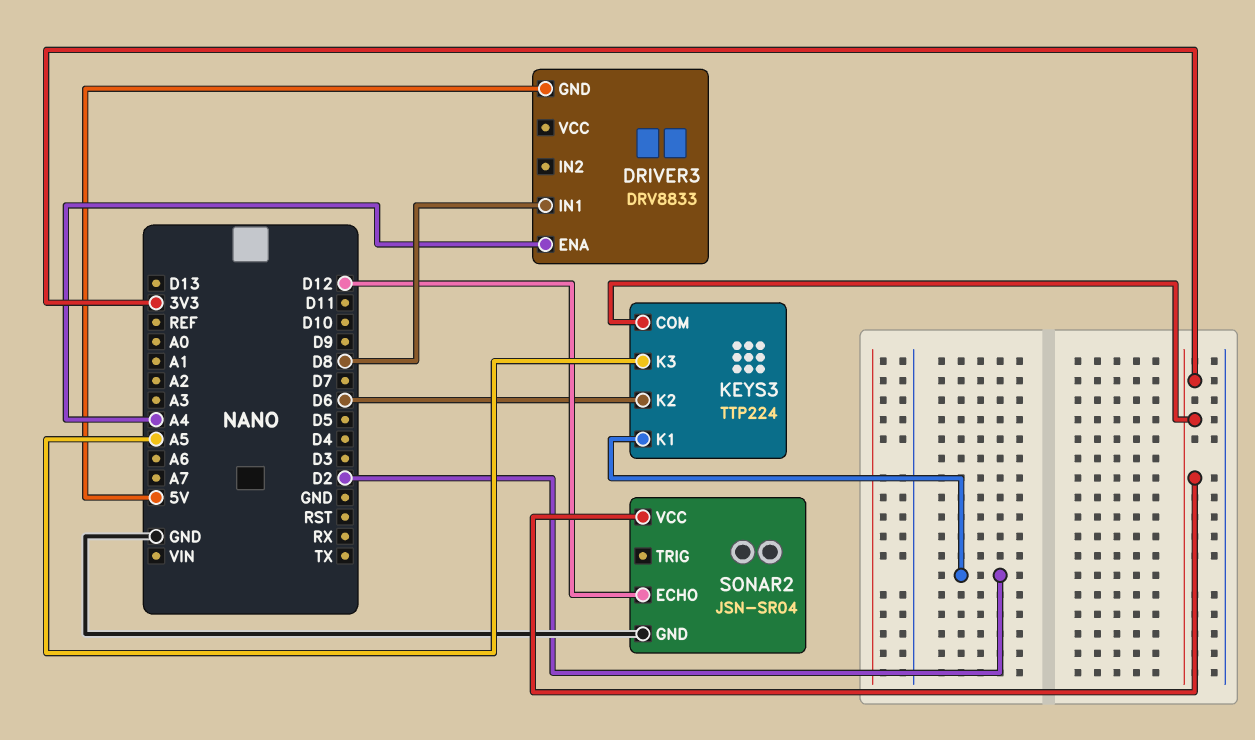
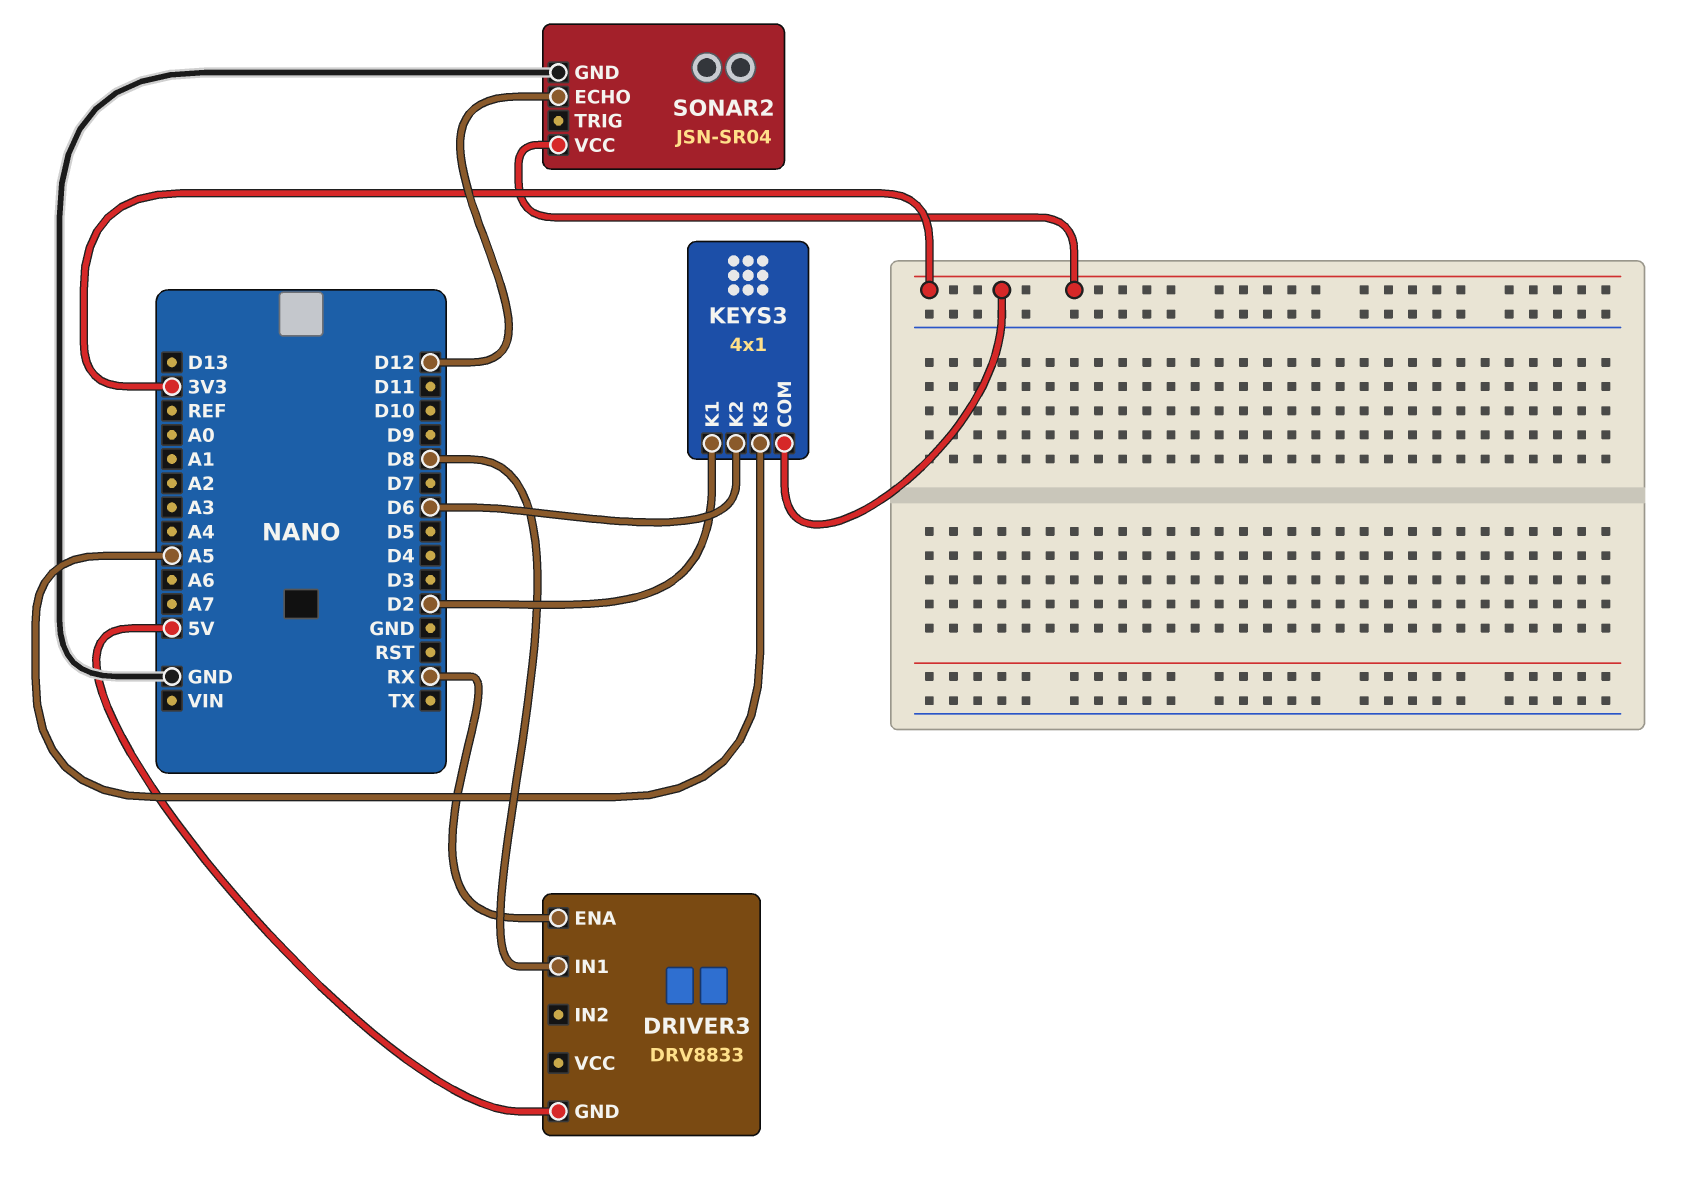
DRIVER3 pin ENA: A4 -> RX
KEYS3: TTP224 -> 4x1

